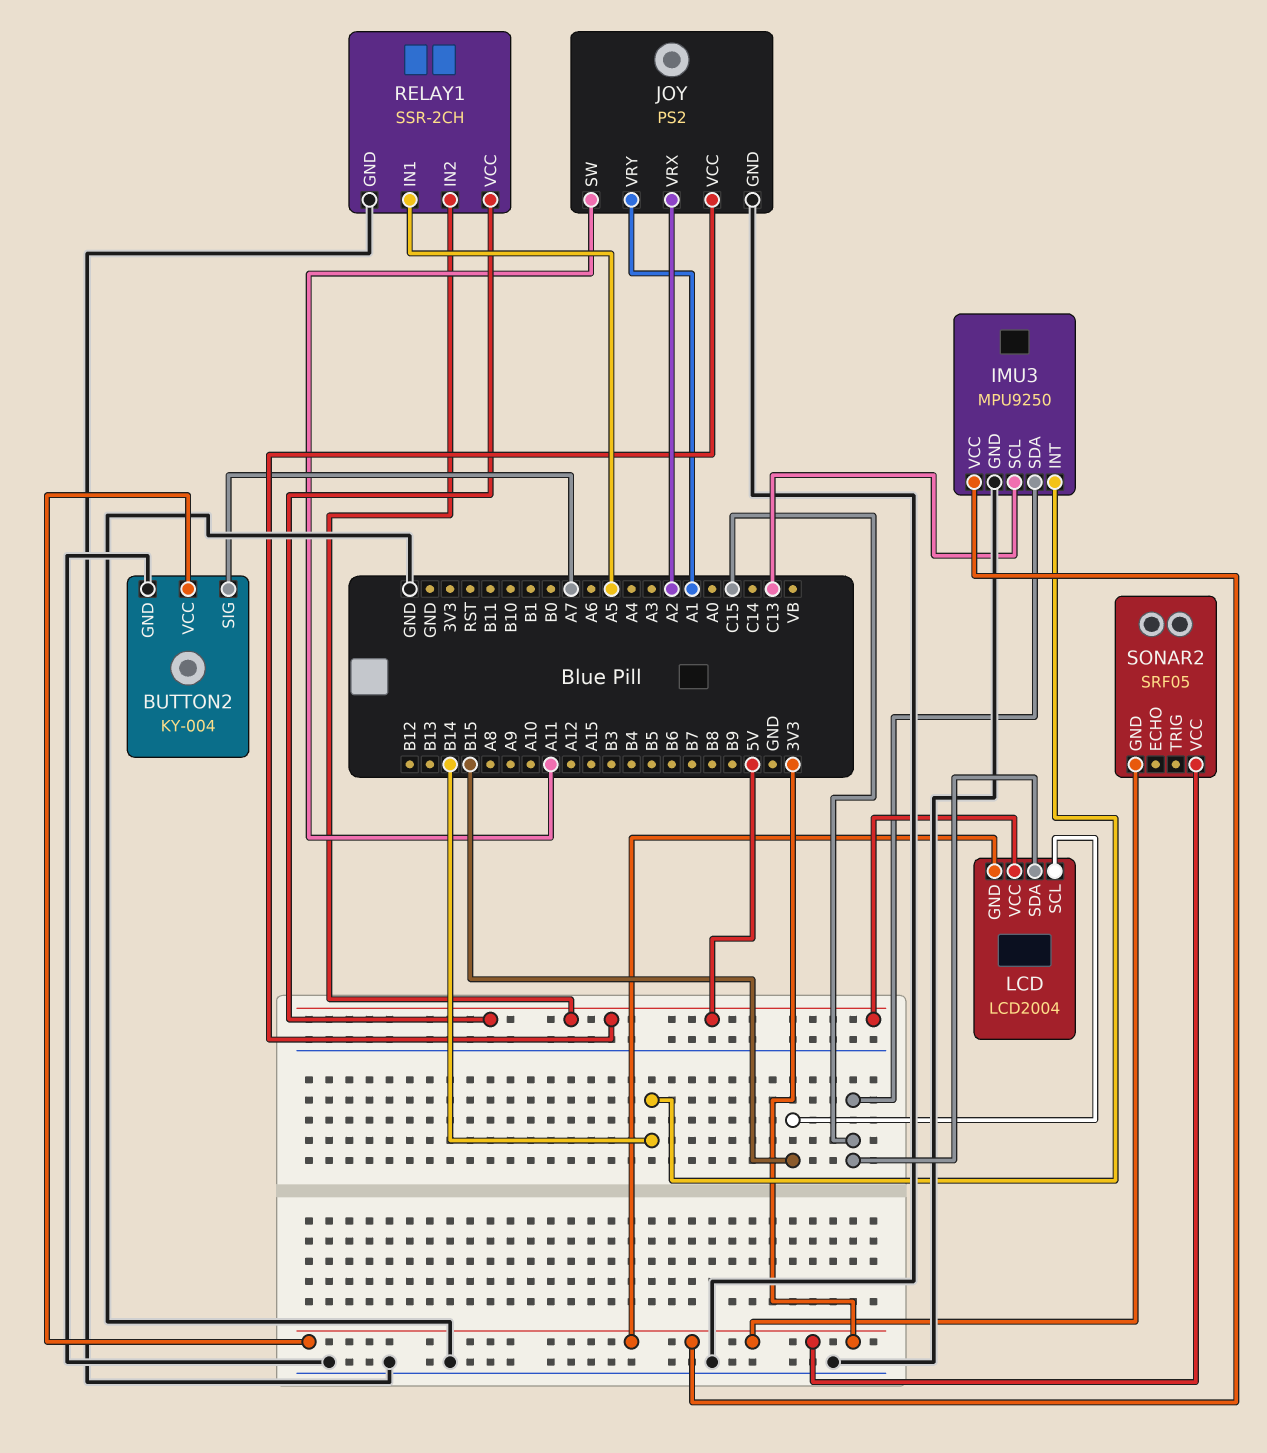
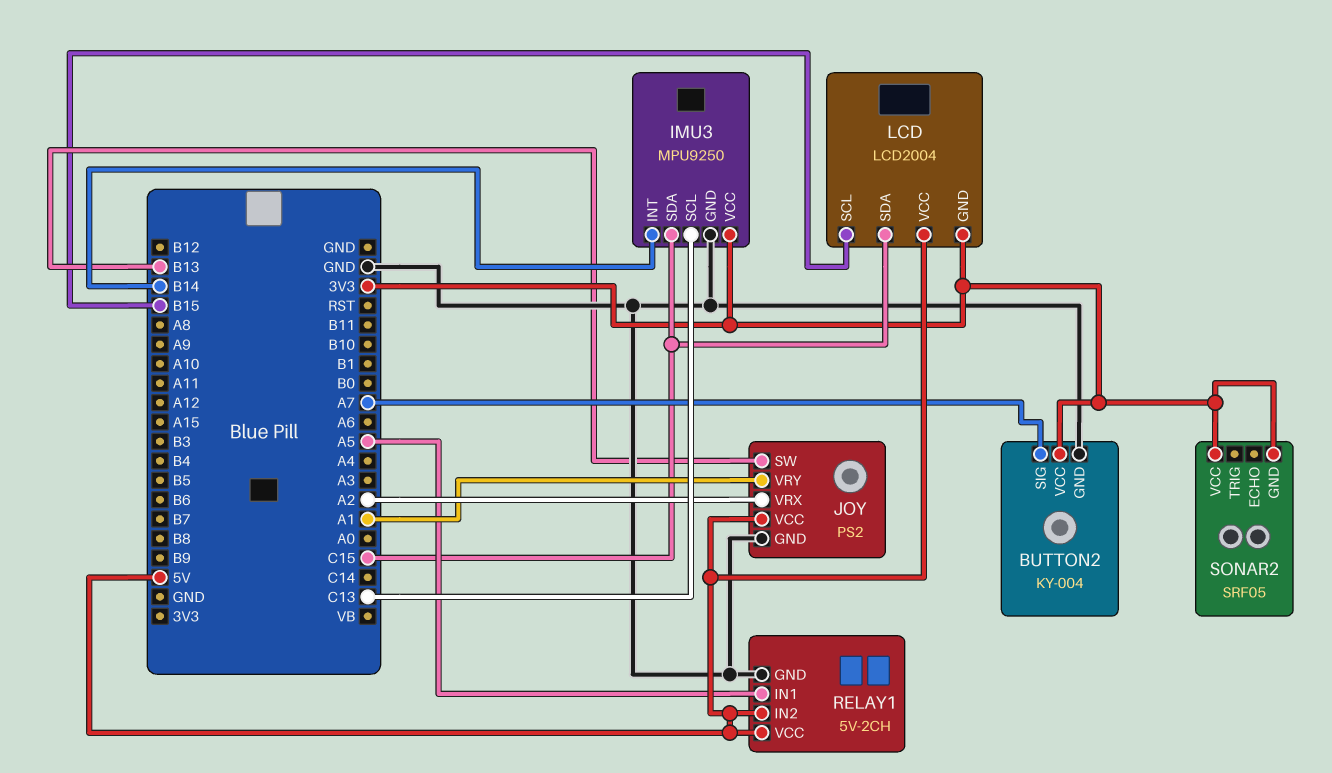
JOY pin SW: A11 -> B13
RELAY1: SSR-2CH -> 5V-2CH

